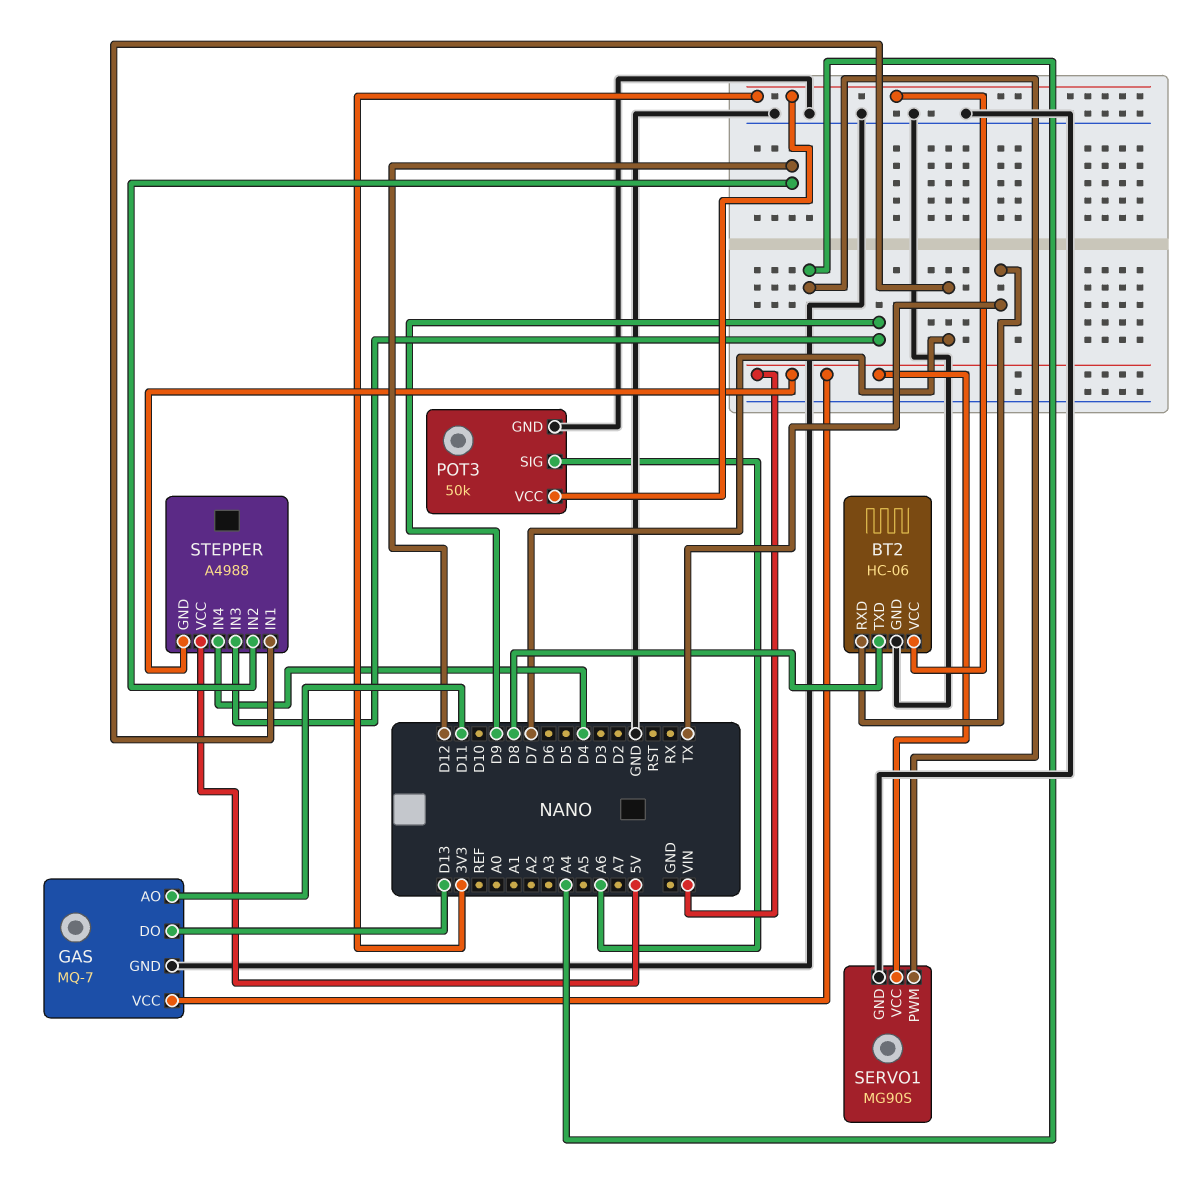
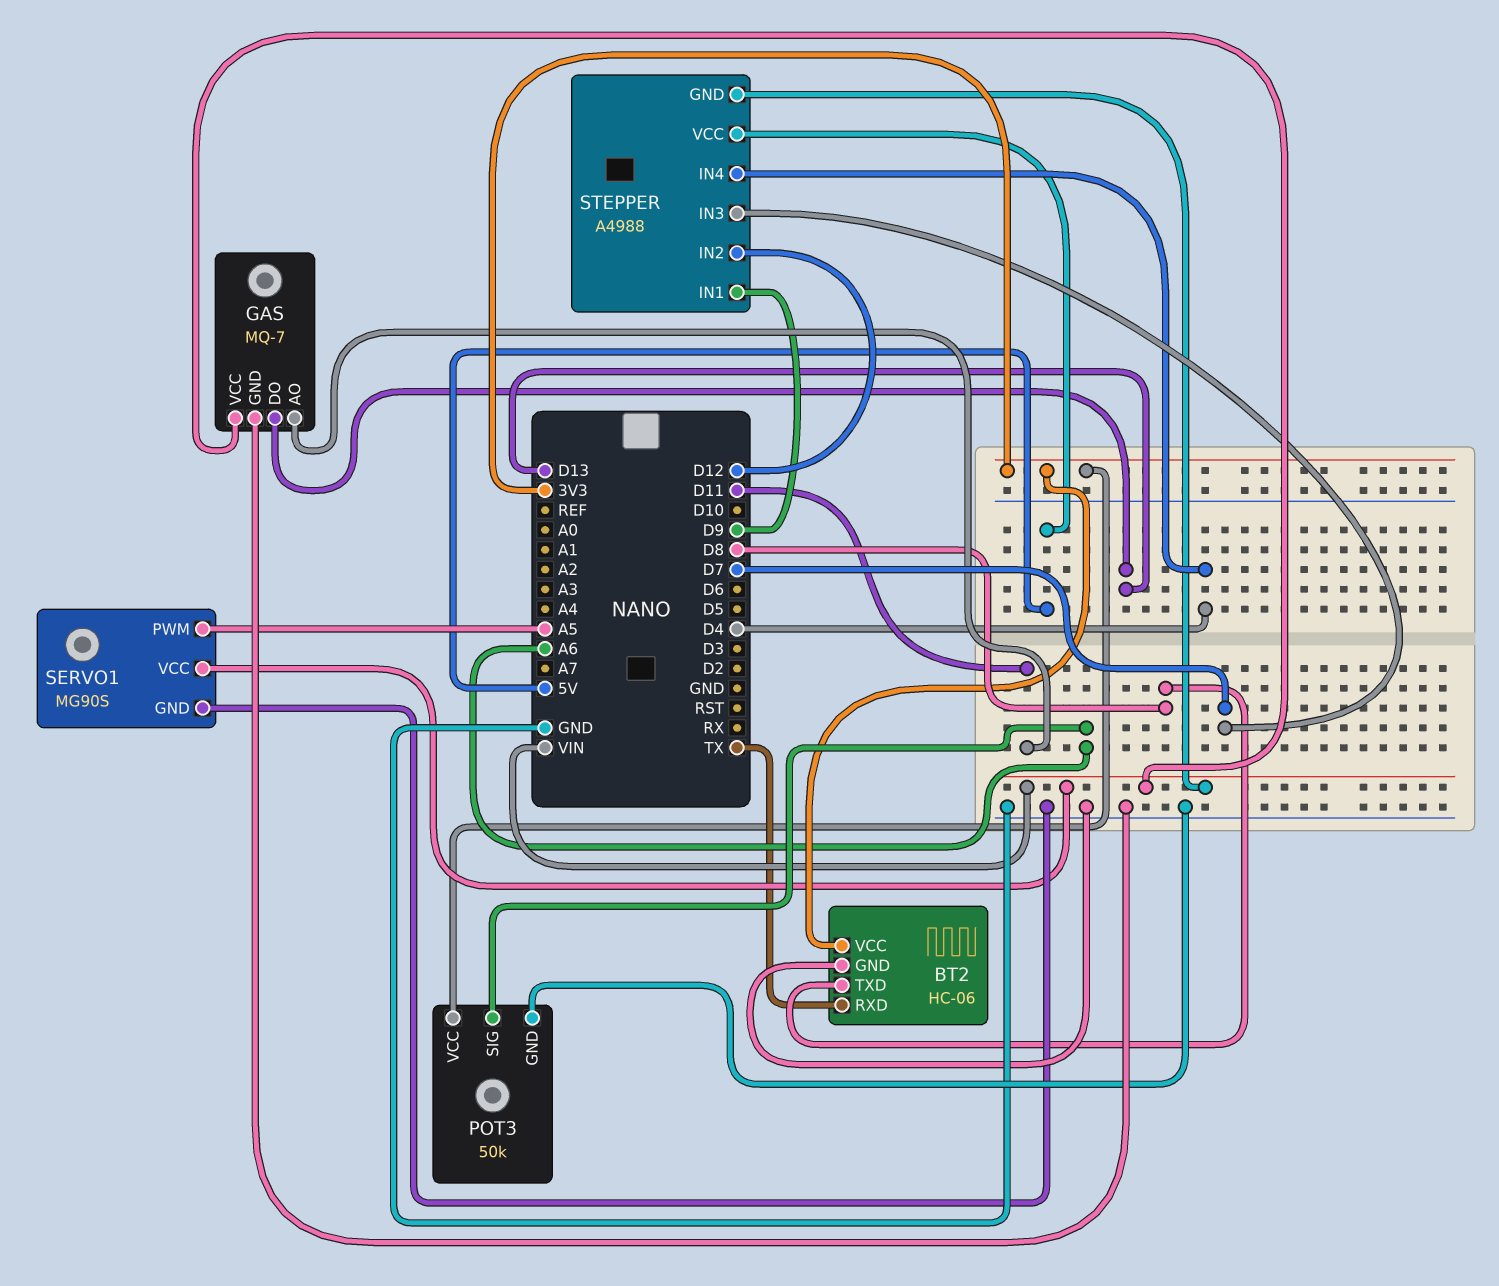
SERVO1 pin PWM: A4 -> A5
STEPPER pin IN1: D7 -> D9
STEPPER pin IN3: D9 -> D7

